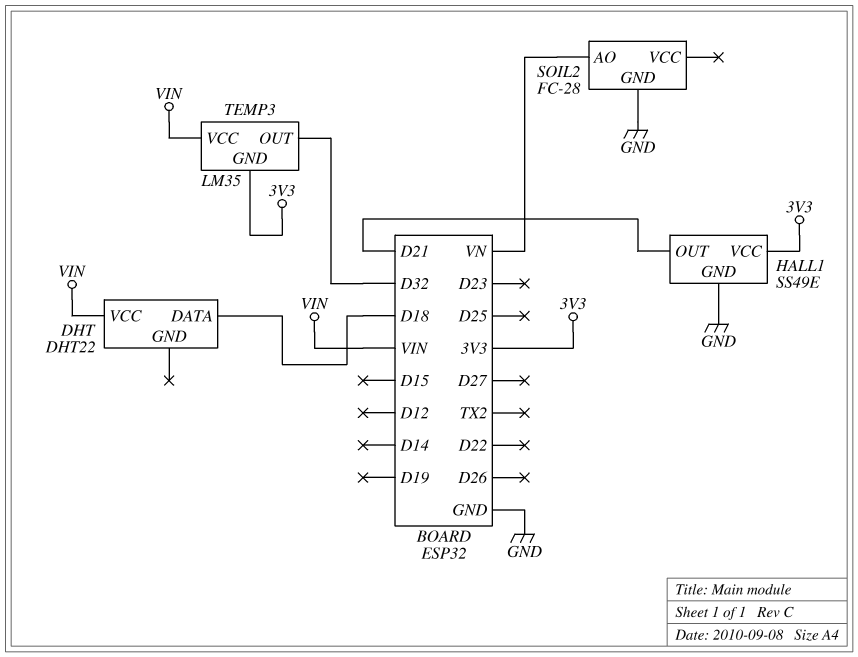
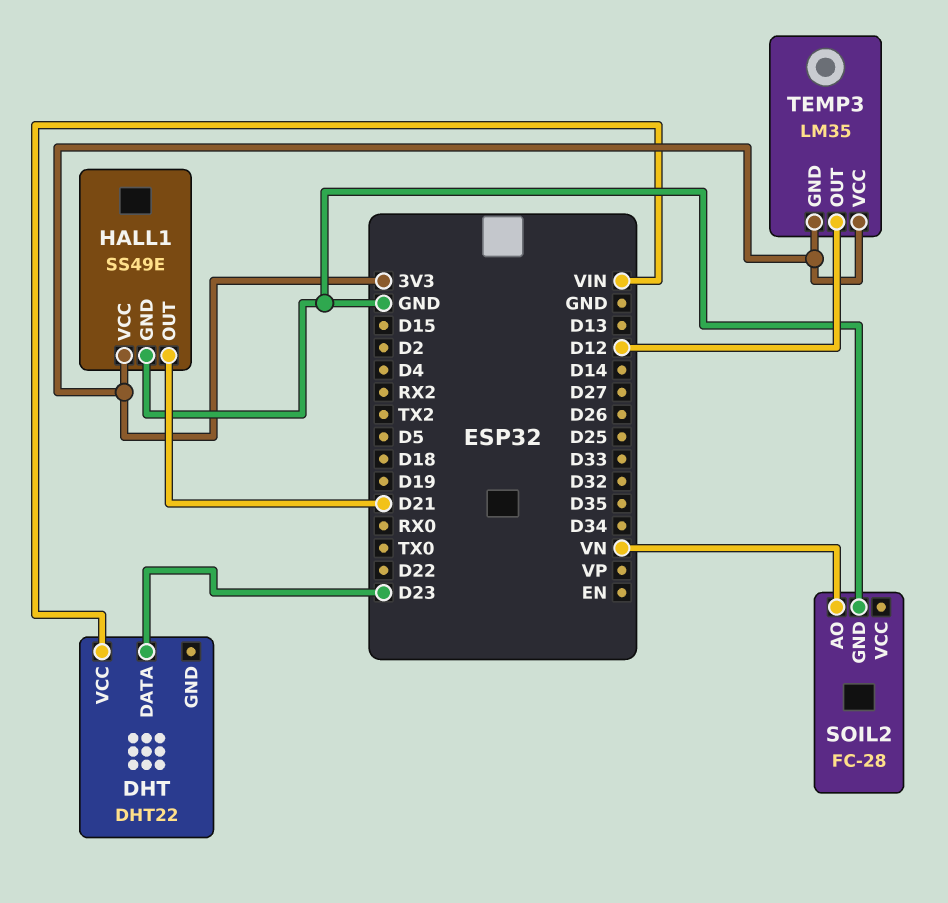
DHT pin DATA: D18 -> D23
TEMP3 pin OUT: D32 -> D12
TEMP3 pin VCC: VIN -> 3V3

